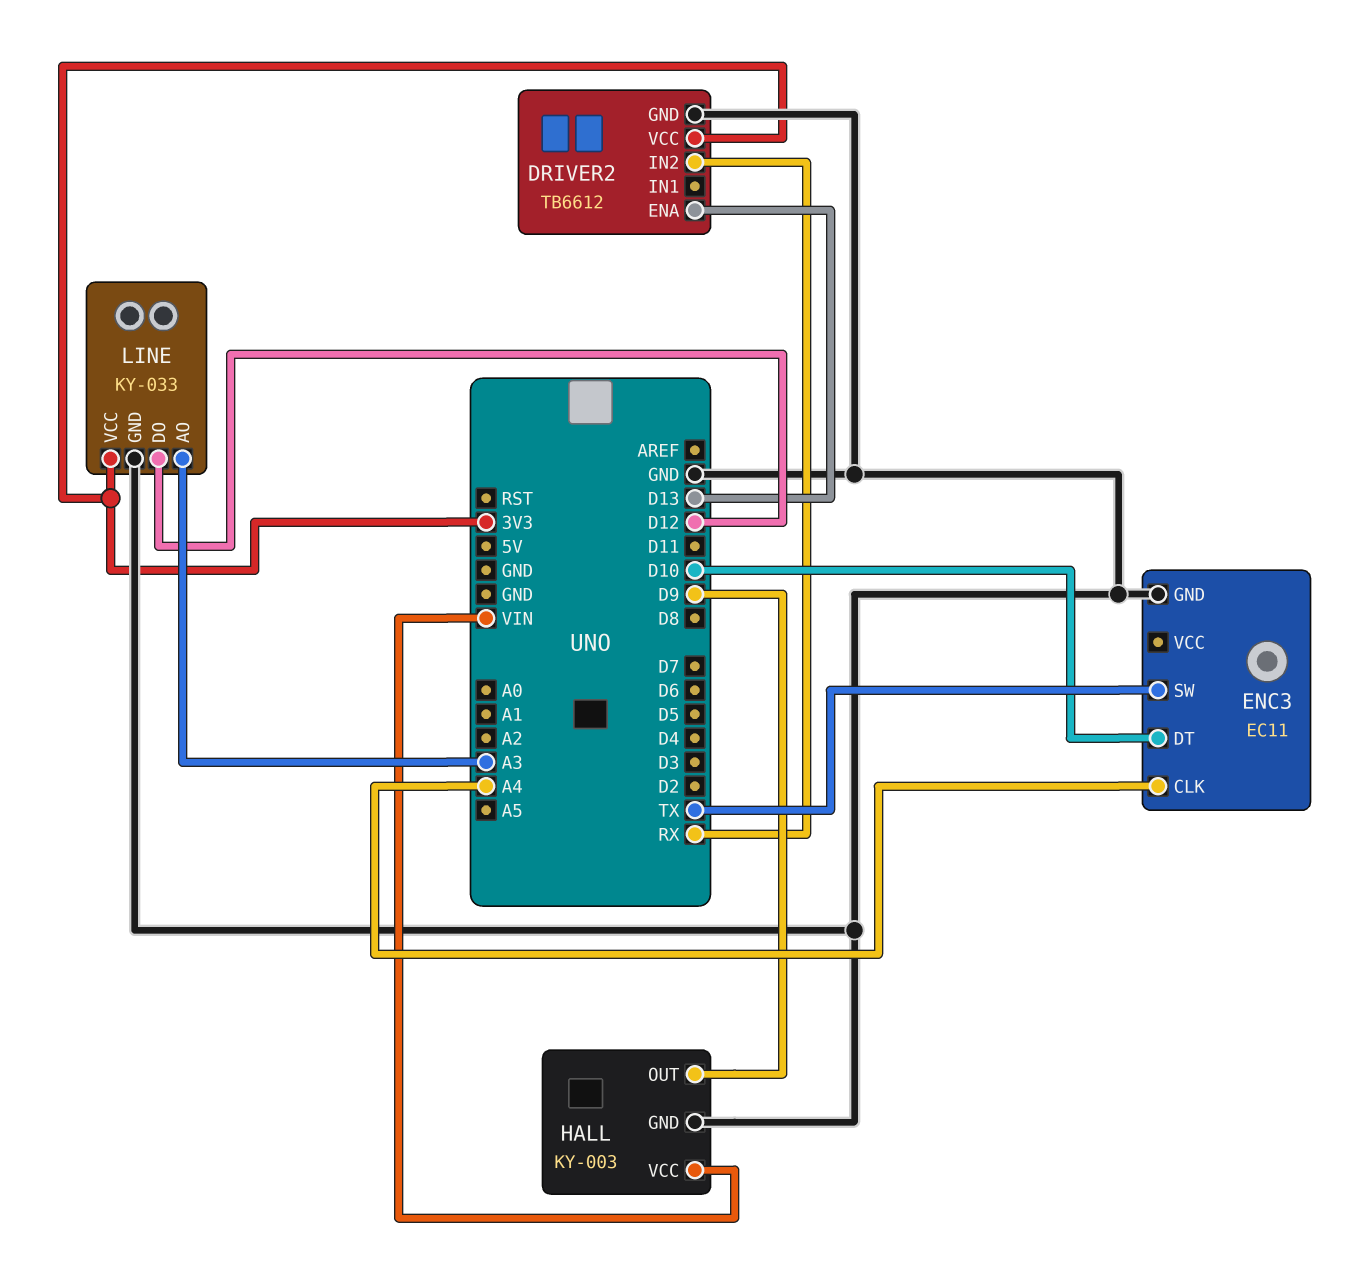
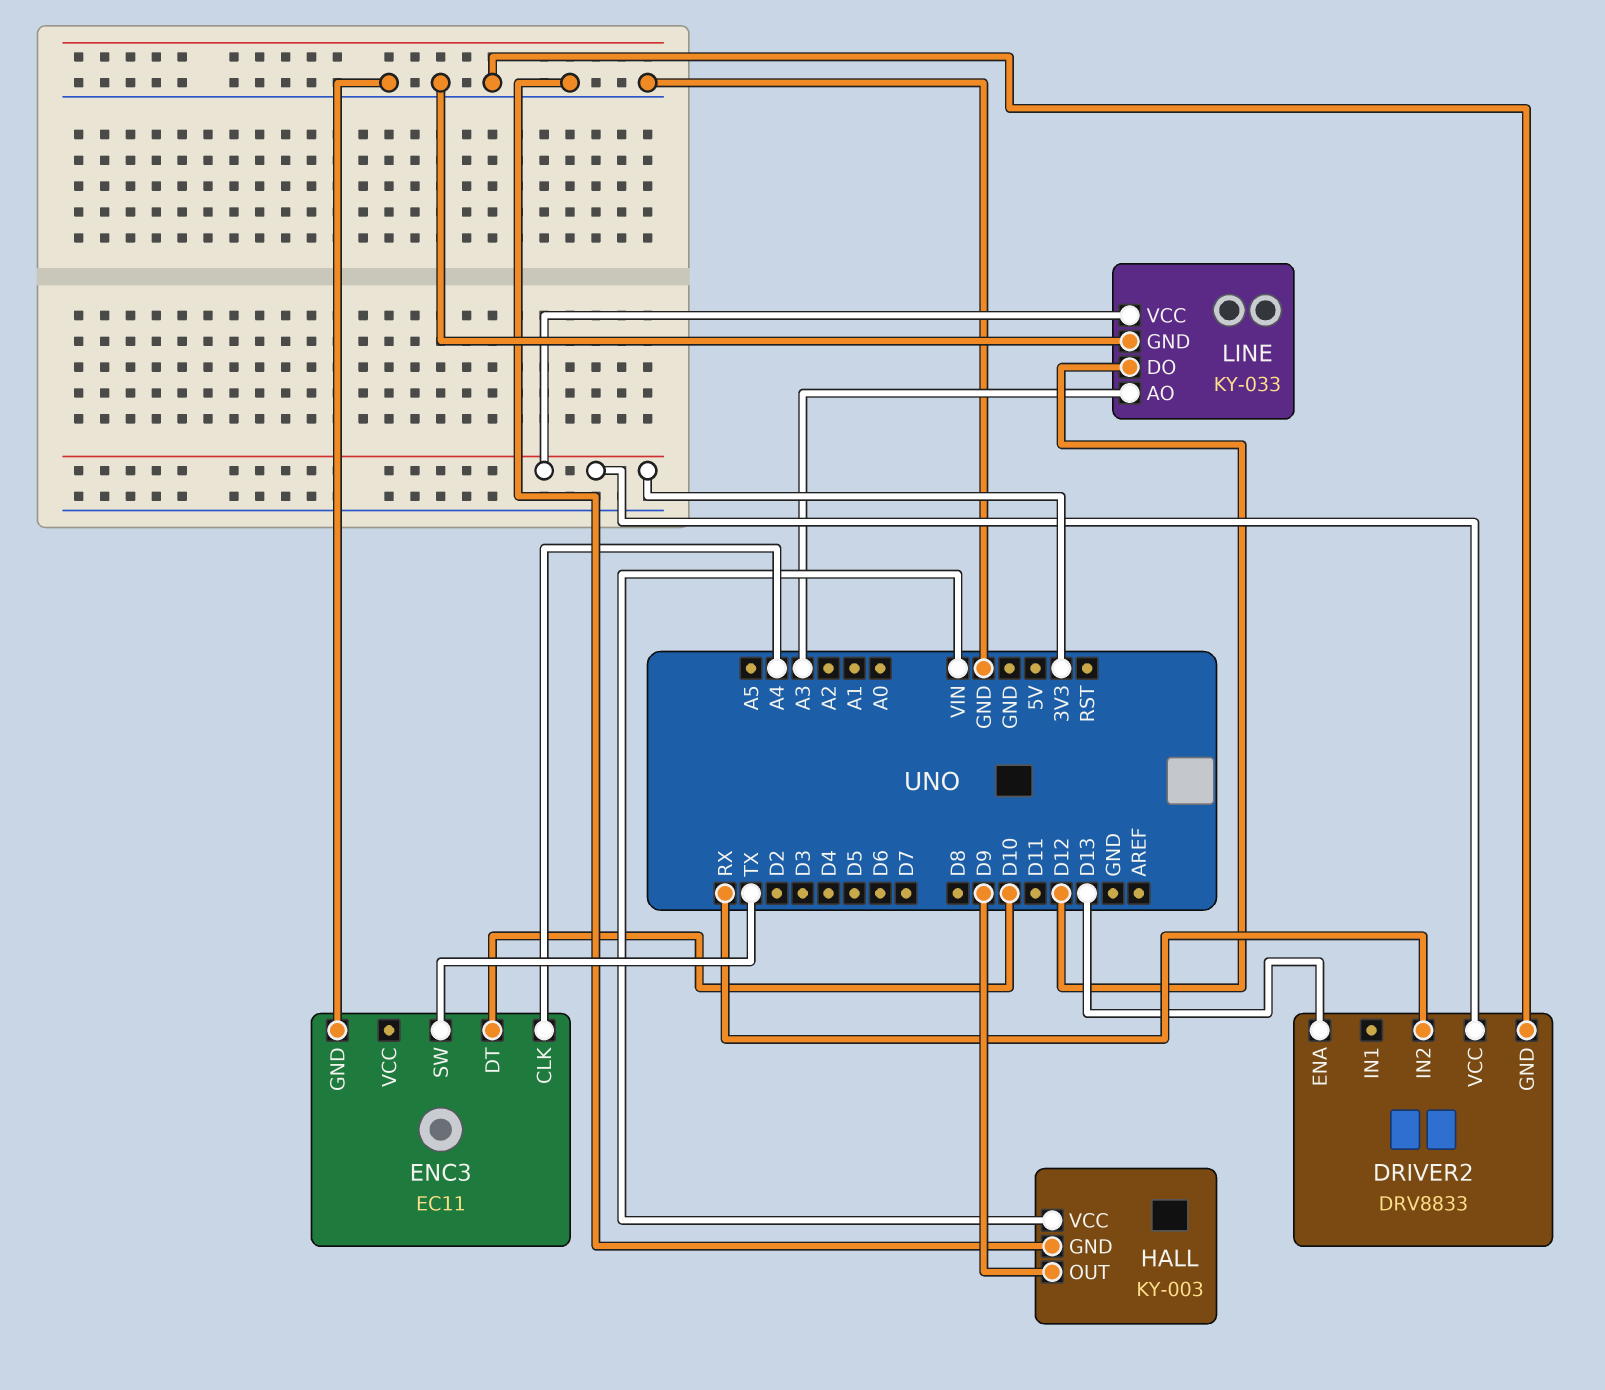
DRIVER2: TB6612 -> DRV8833

